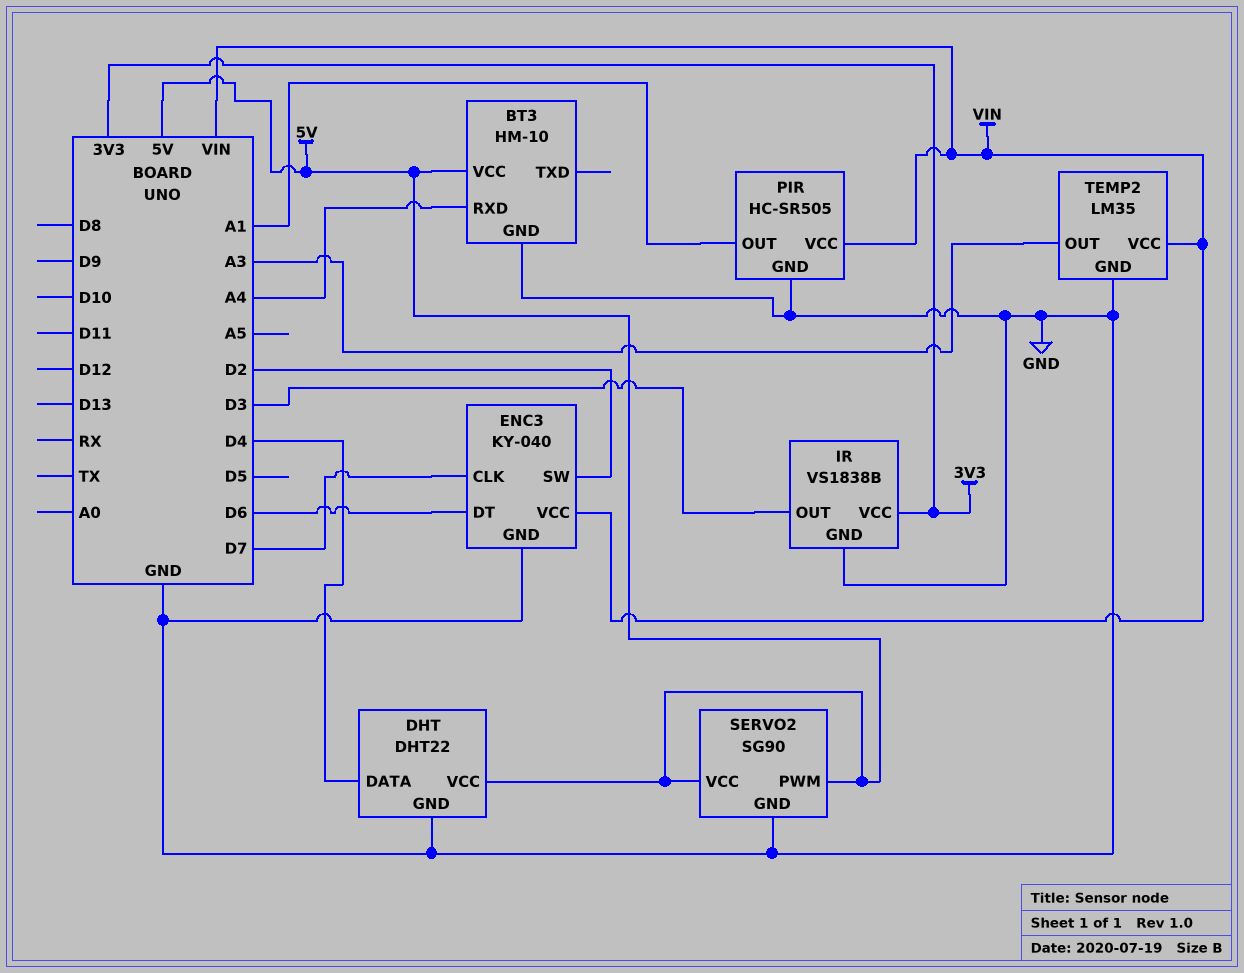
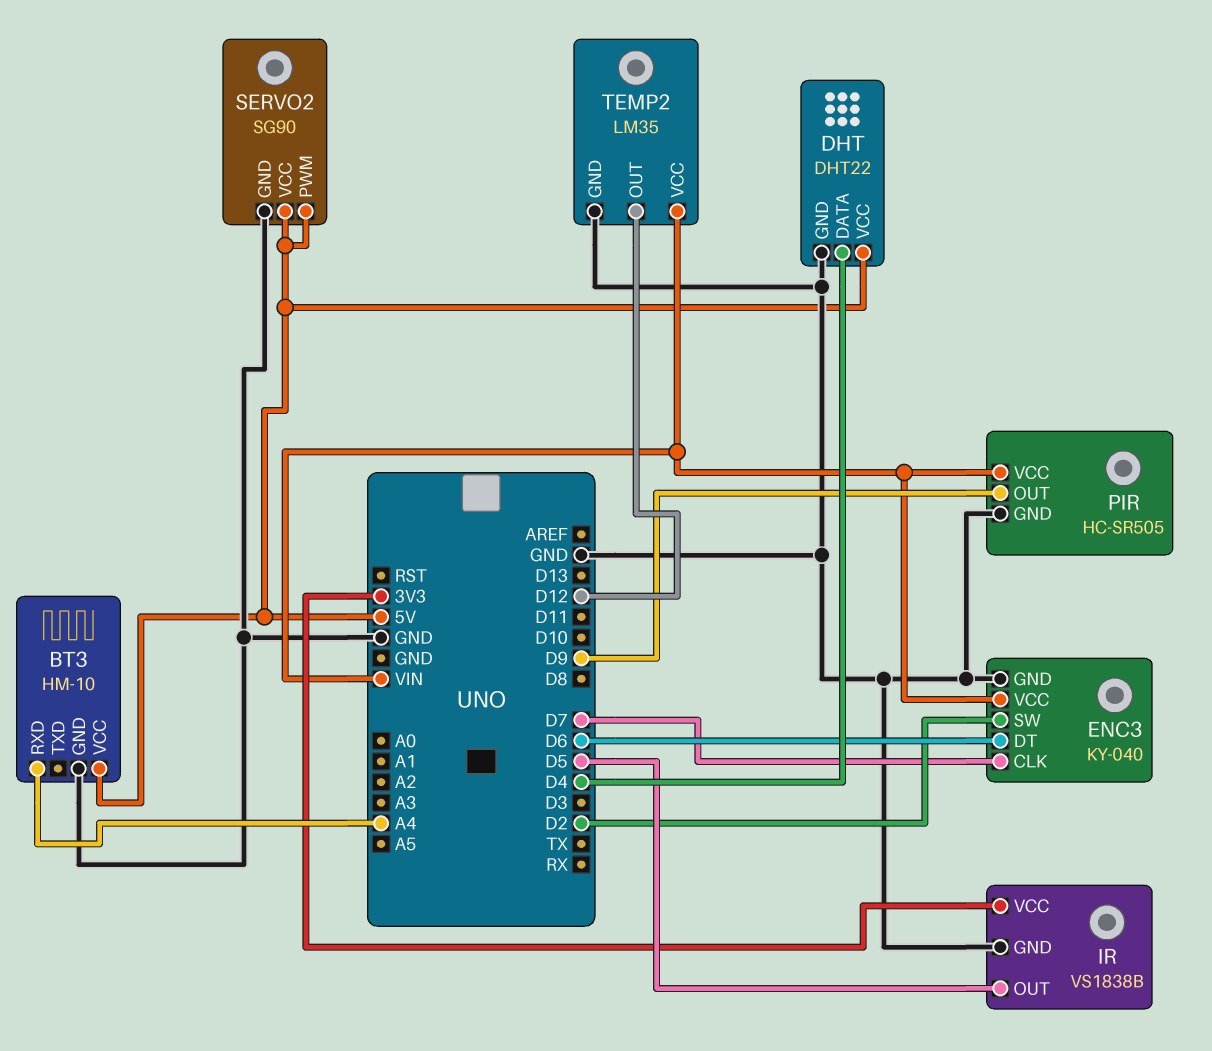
IR pin OUT: D3 -> D5
PIR pin OUT: A1 -> D9
TEMP2 pin OUT: A3 -> D12

